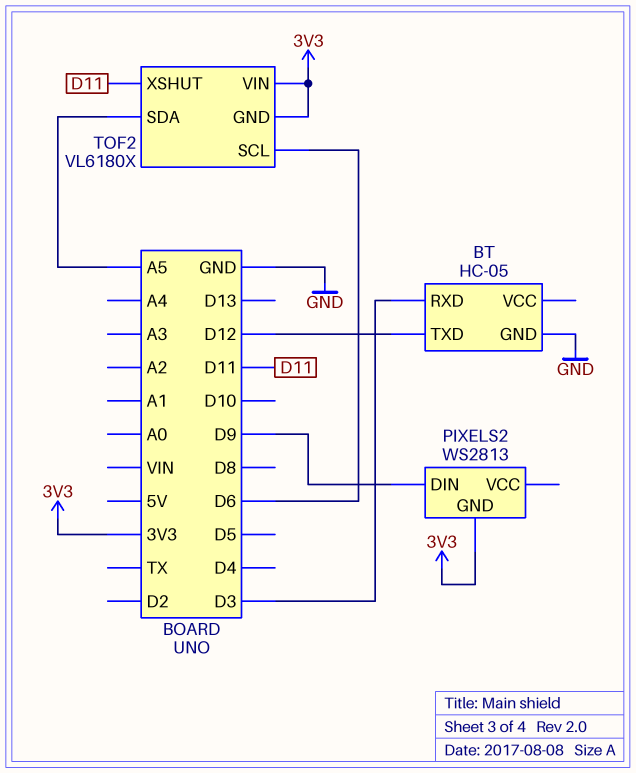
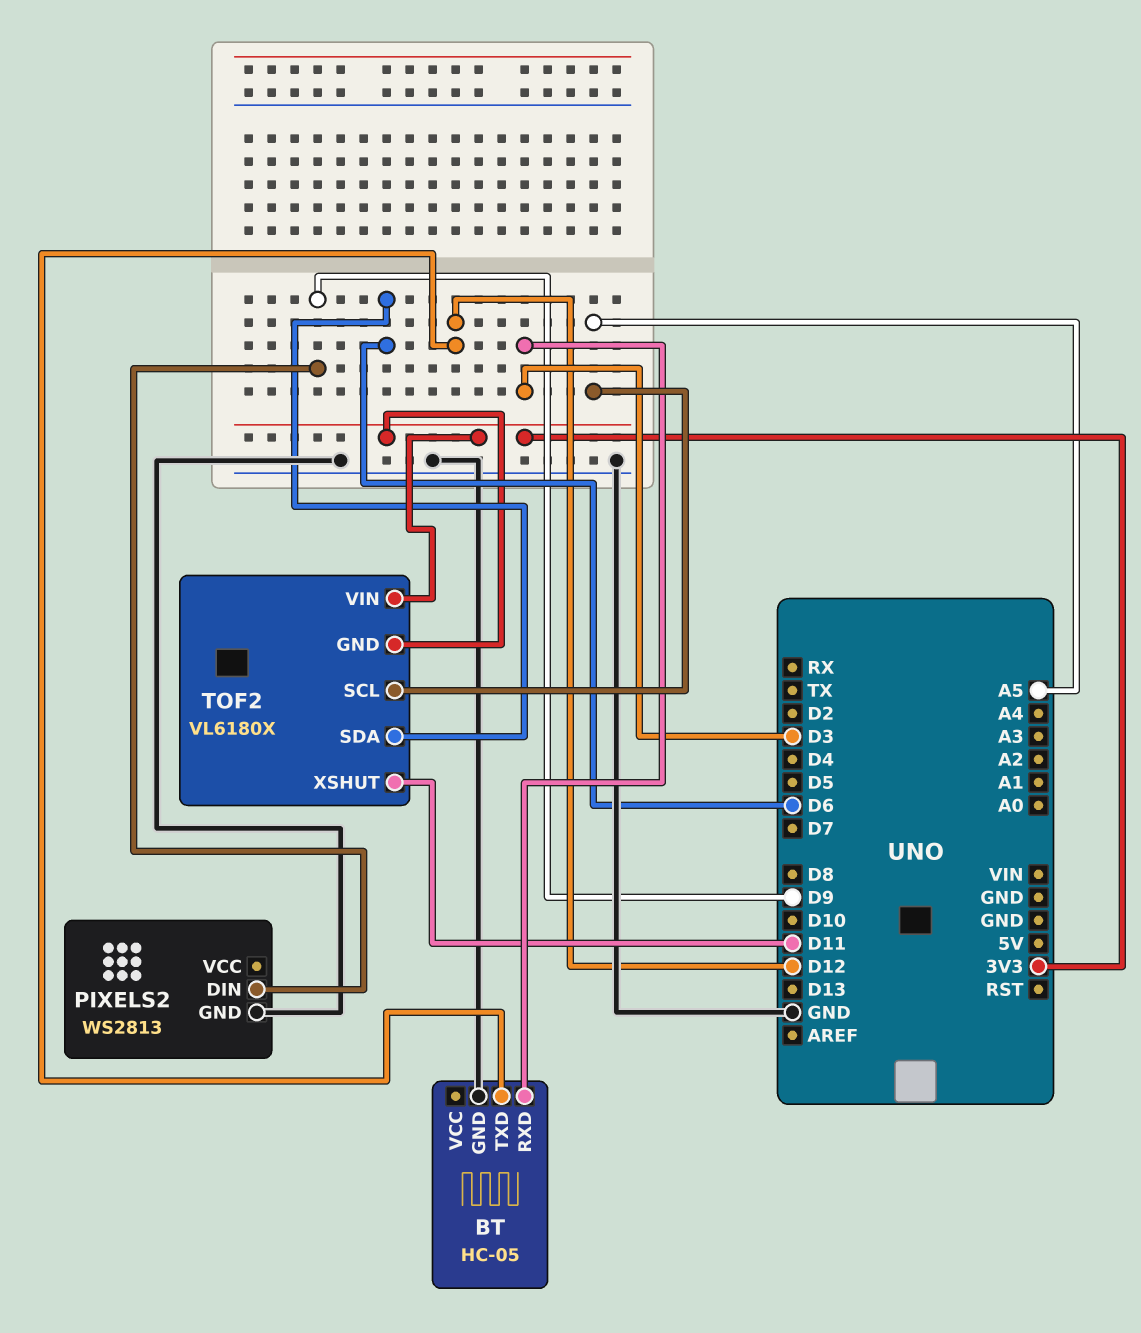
PIXELS2 pin GND: 3V3 -> GND
TOF2 pin SCL: D6 -> A5
TOF2 pin SDA: A5 -> D6

